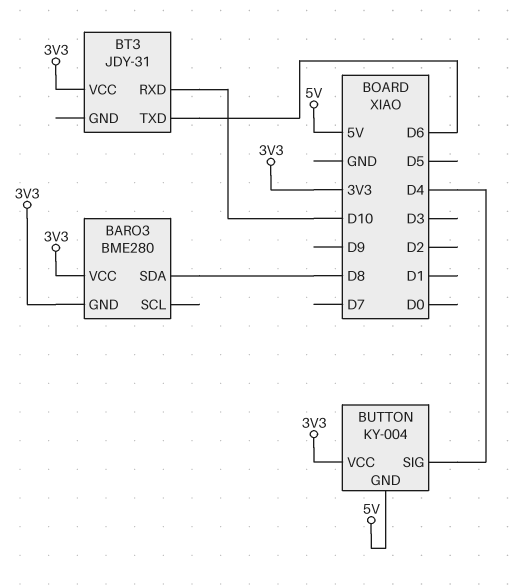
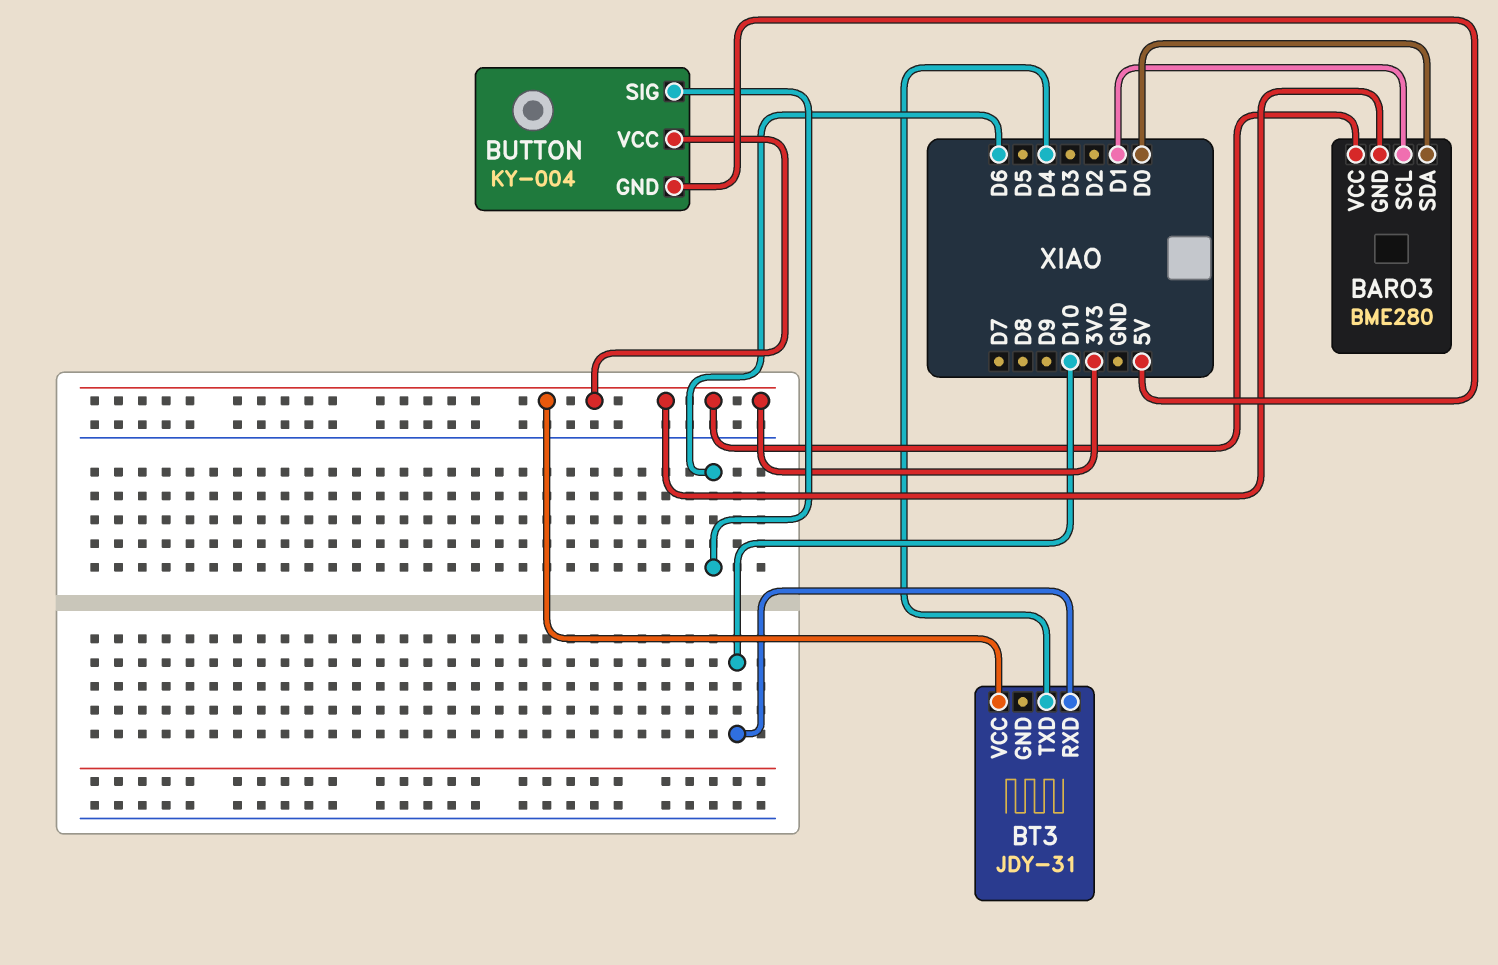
BARO3 pin SCL: none -> D1
BARO3 pin SDA: D8 -> D0
BT3 pin TXD: D6 -> D4
BUTTON pin SIG: D4 -> D6

